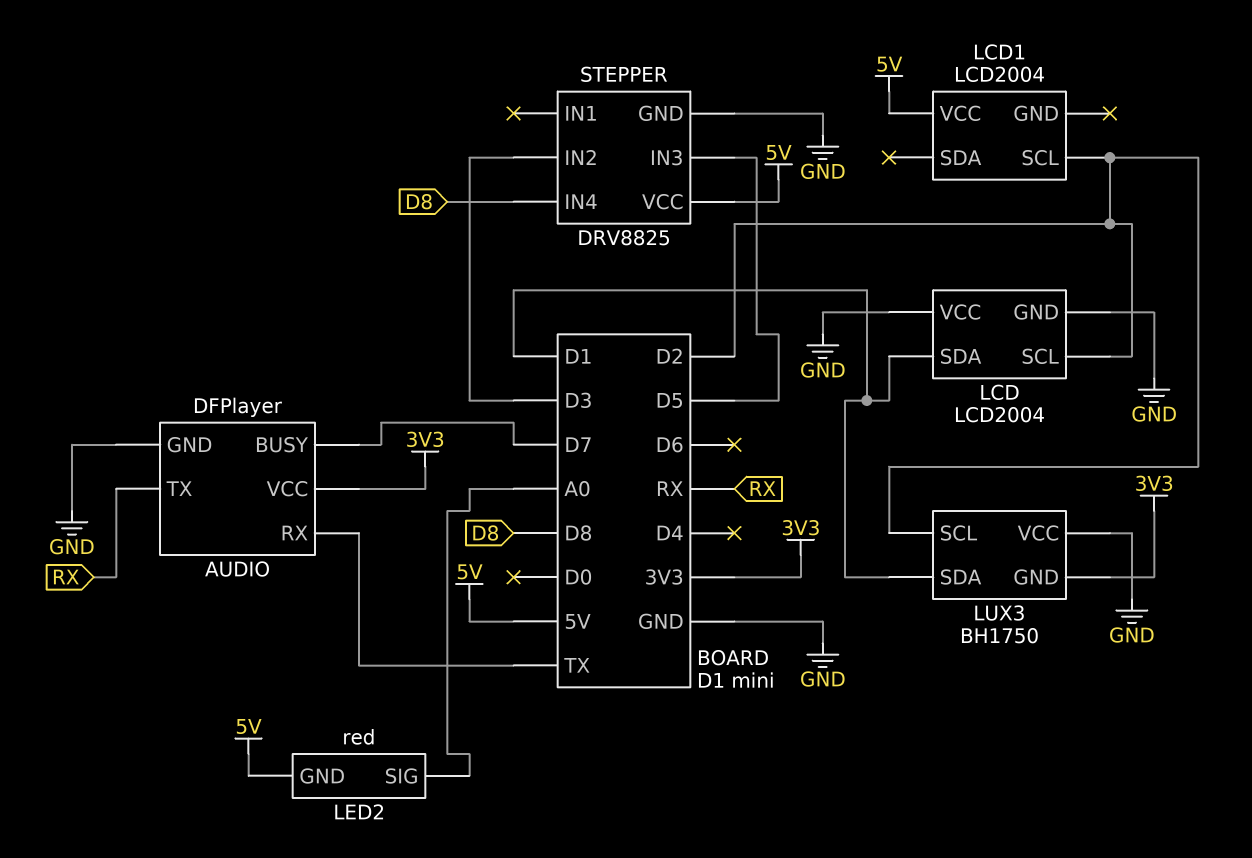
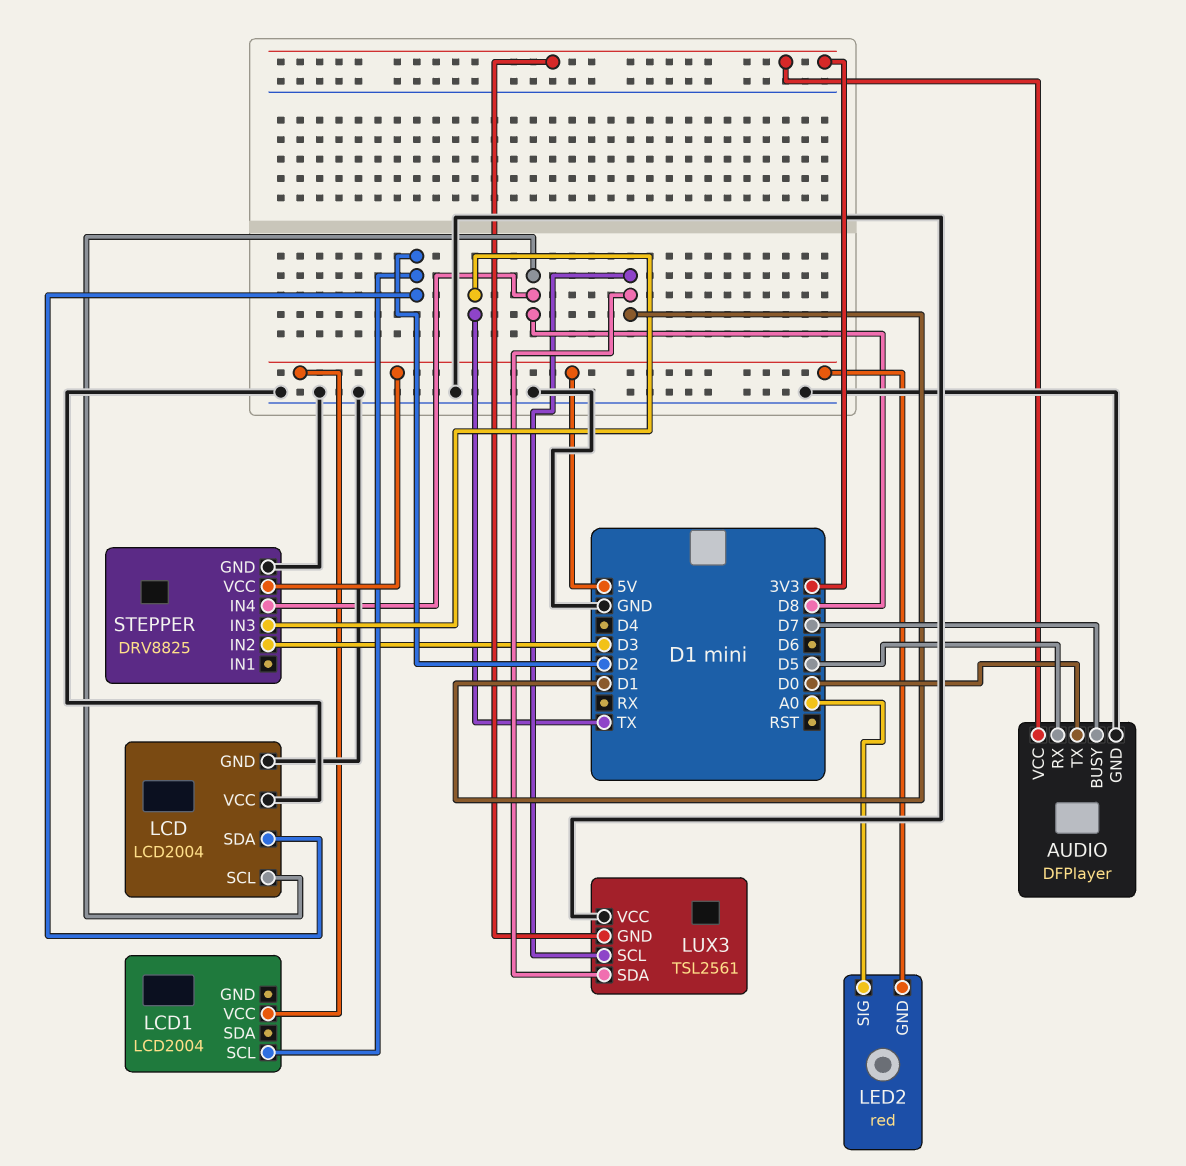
AUDIO pin RX: TX -> D5
AUDIO pin TX: RX -> D0
LCD pin SCL: D2 -> D8
LCD pin SDA: D1 -> D2
LUX3: BH1750 -> TSL2561
LUX3 pin SCL: D2 -> D1
STEPPER pin IN3: D5 -> TX

